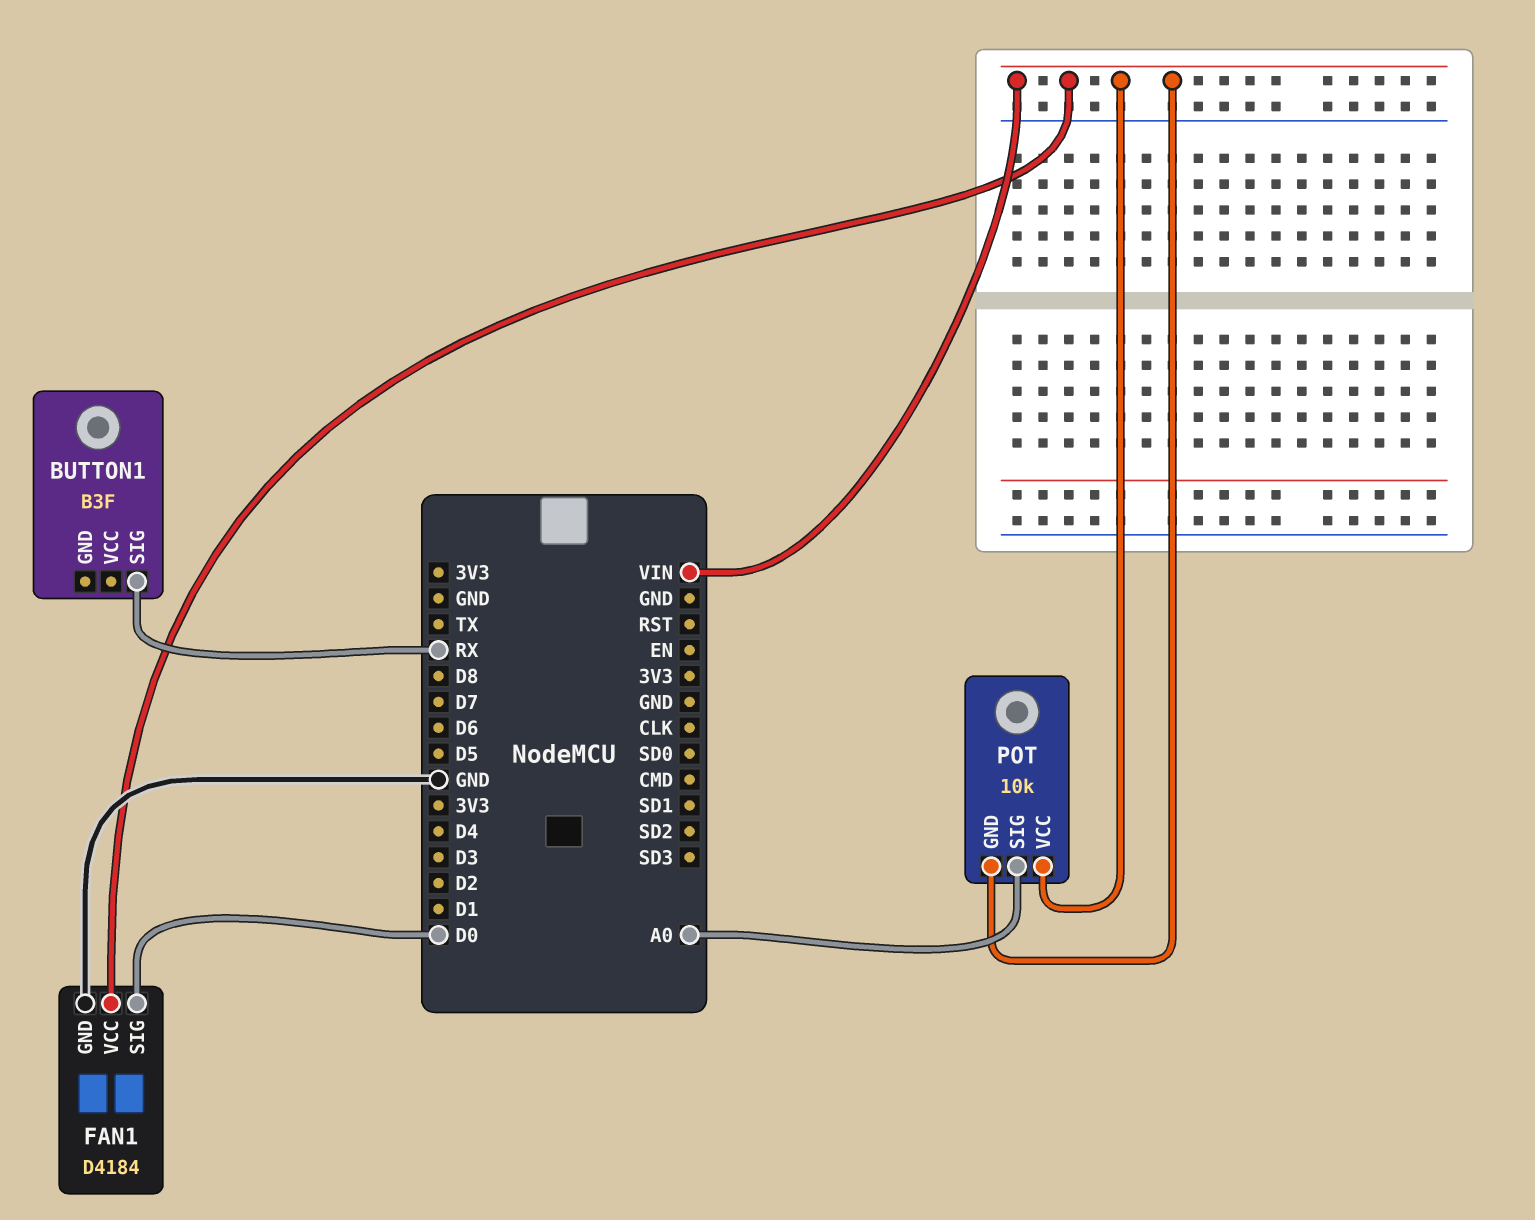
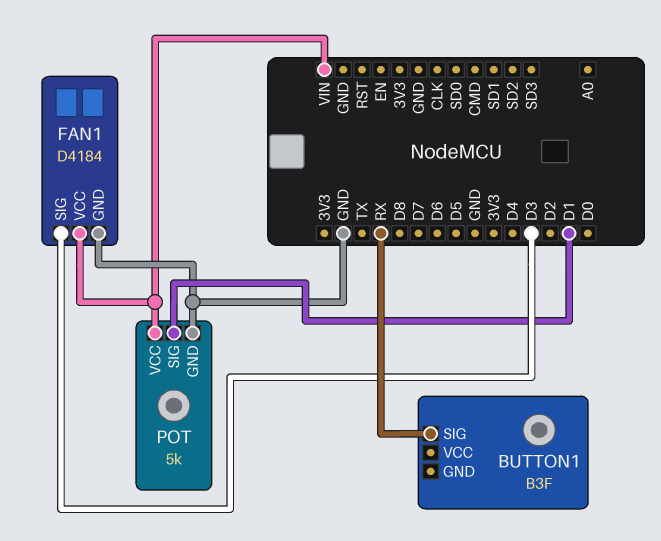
FAN1 pin SIG: D0 -> D3
POT: 10k -> 5k
POT pin GND: VIN -> GND
POT pin SIG: A0 -> D1

